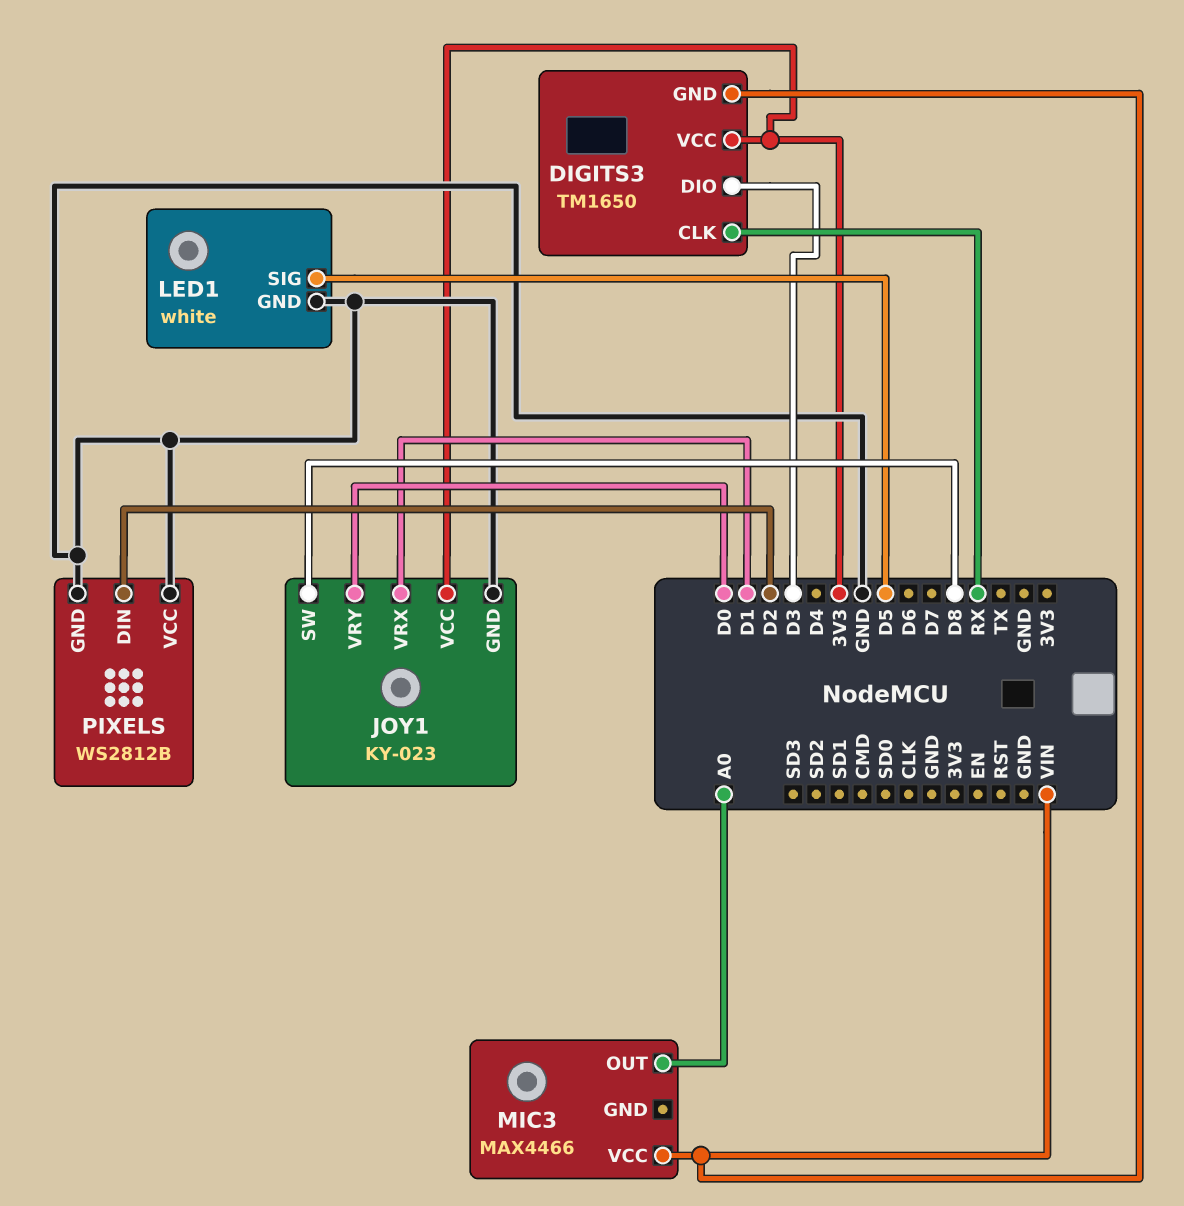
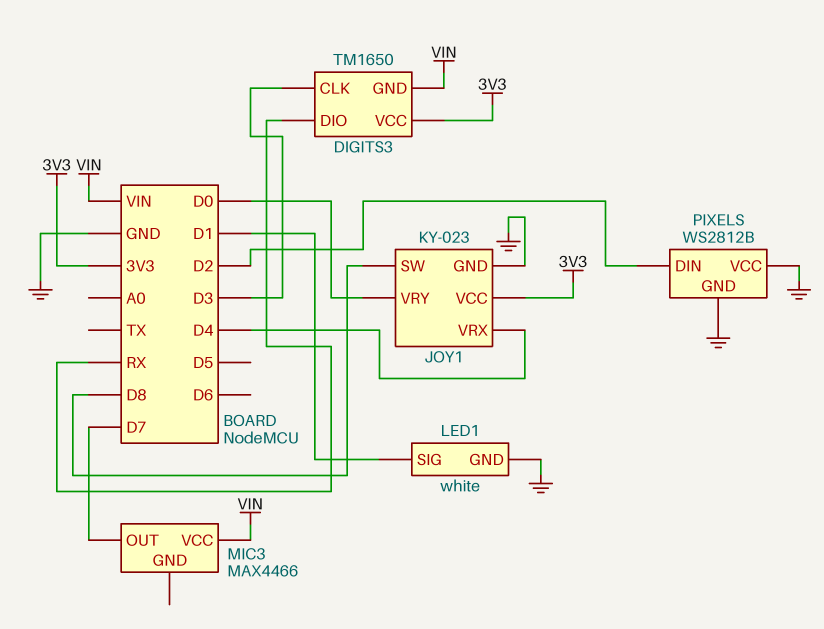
DIGITS3 pin CLK: RX -> D3
DIGITS3 pin DIO: D3 -> RX
JOY1 pin VRX: D1 -> D4
LED1 pin SIG: D5 -> D1
MIC3 pin OUT: A0 -> D7

